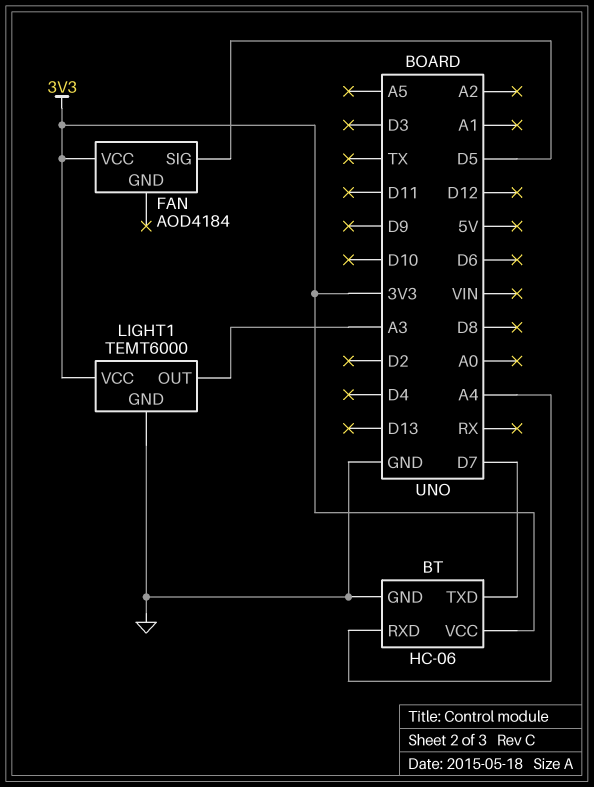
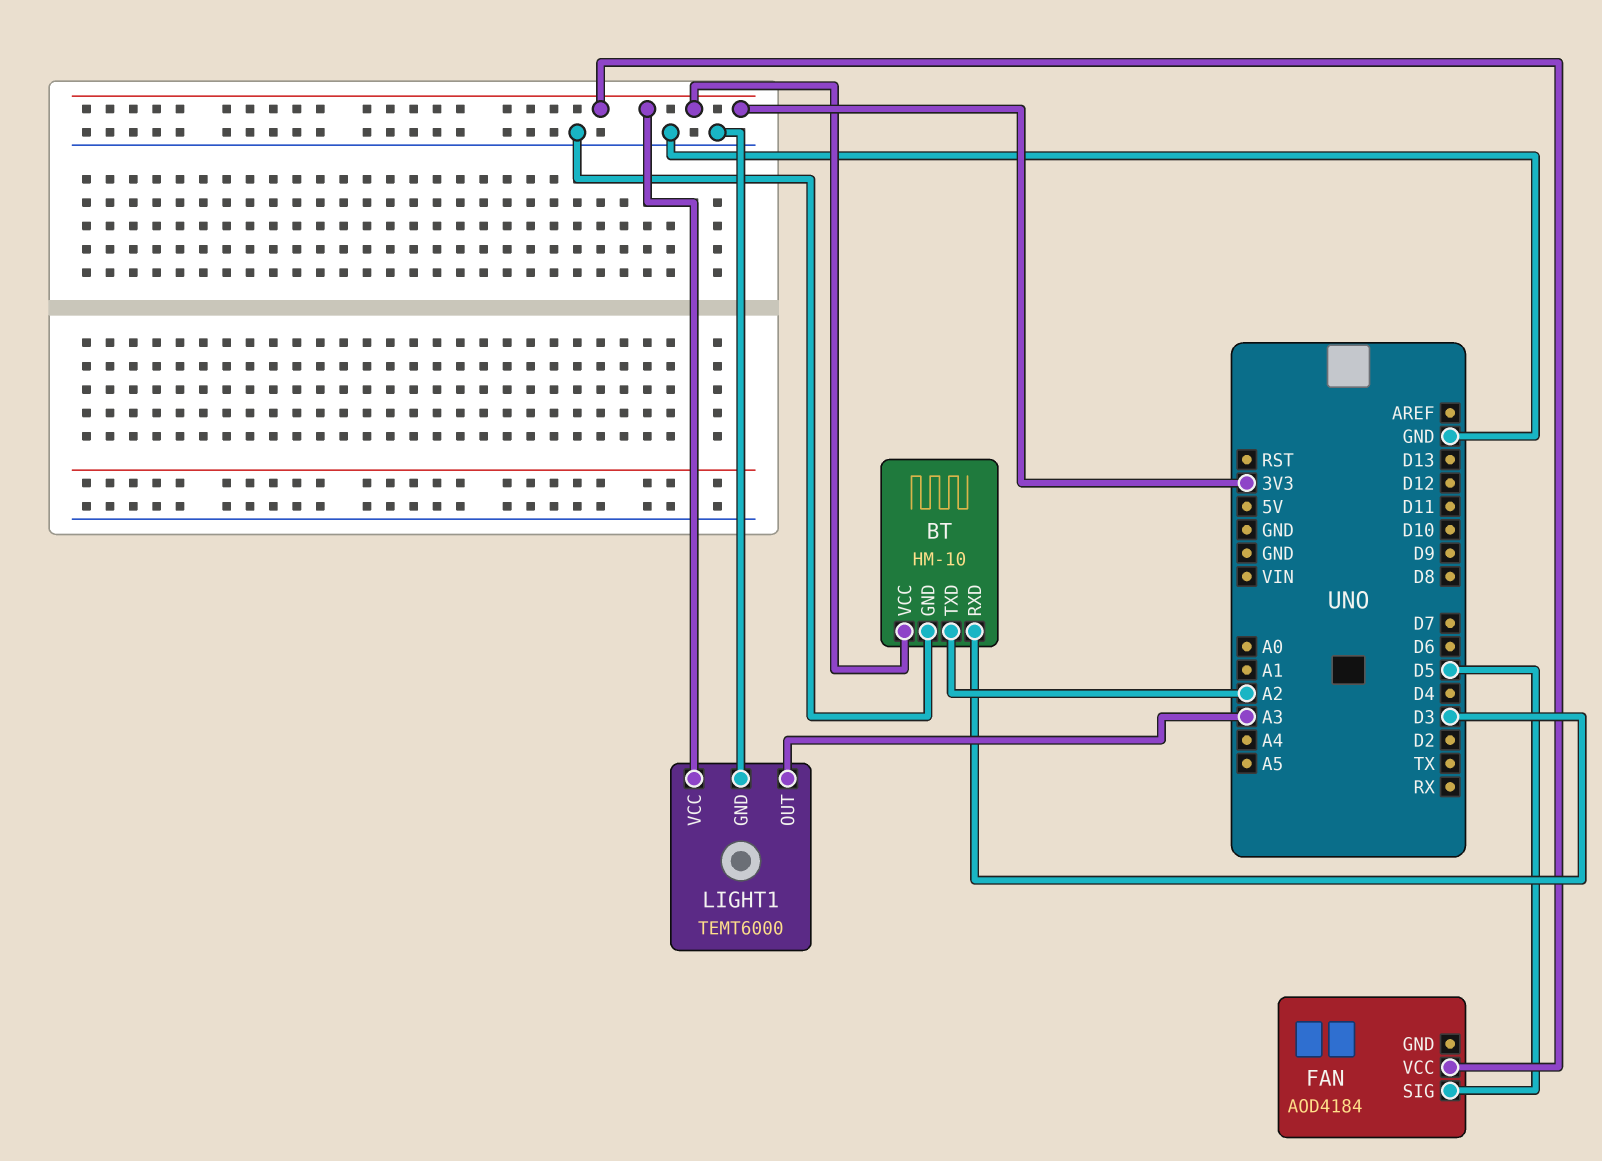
BT: HC-06 -> HM-10
BT pin RXD: A4 -> D3
BT pin TXD: D7 -> A2

